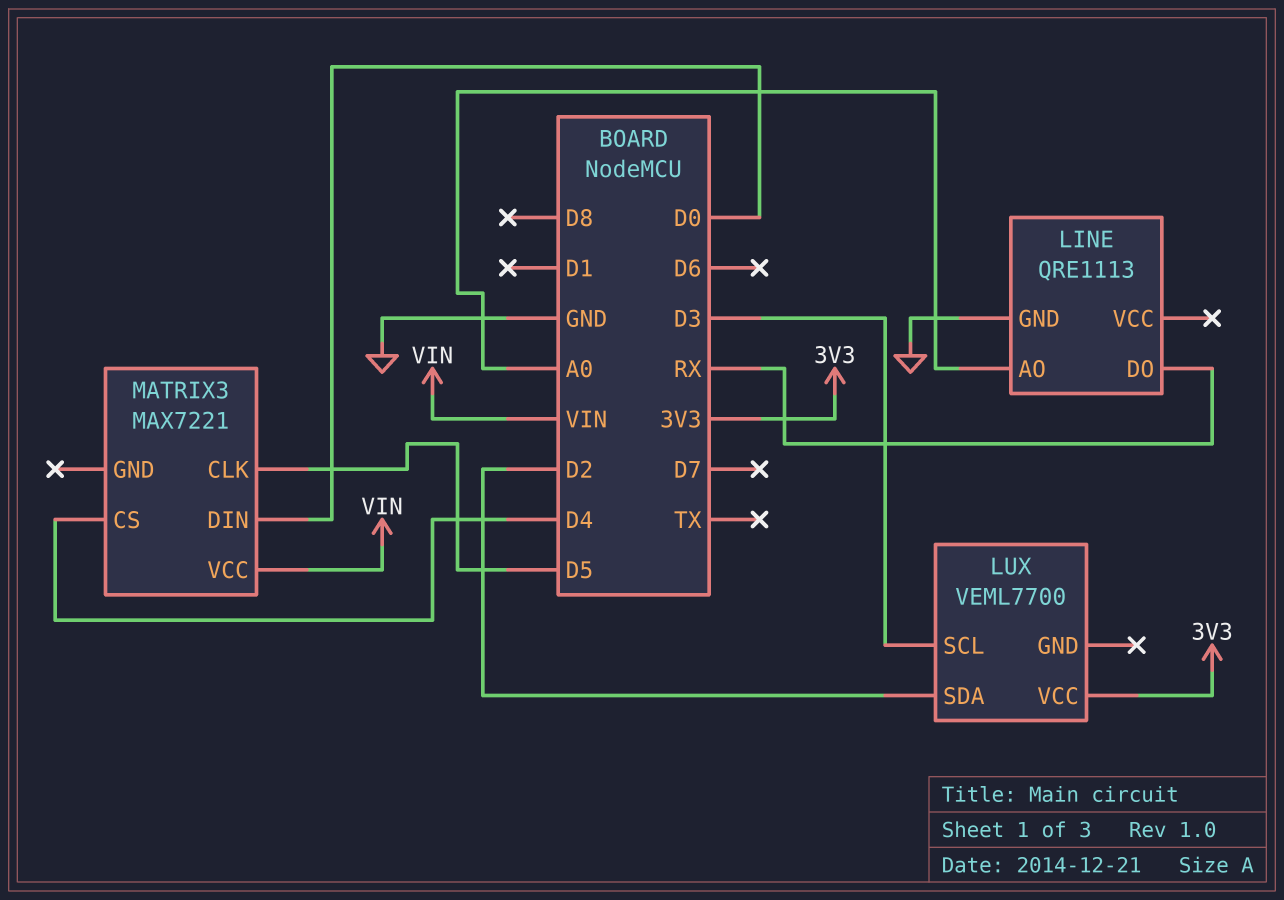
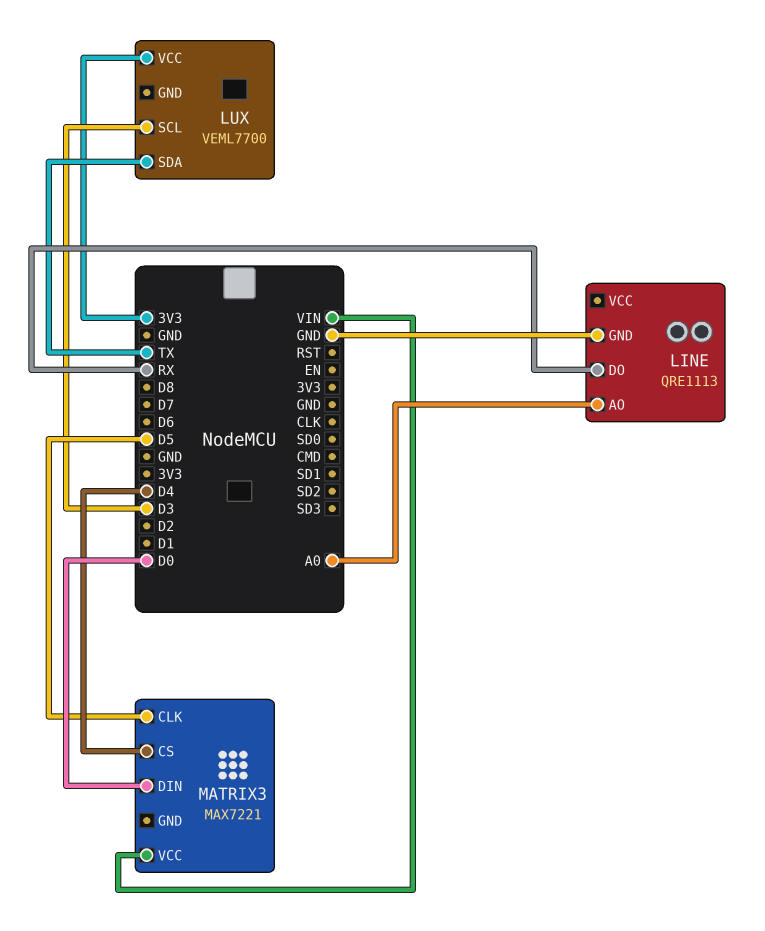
LUX pin SDA: D2 -> TX

